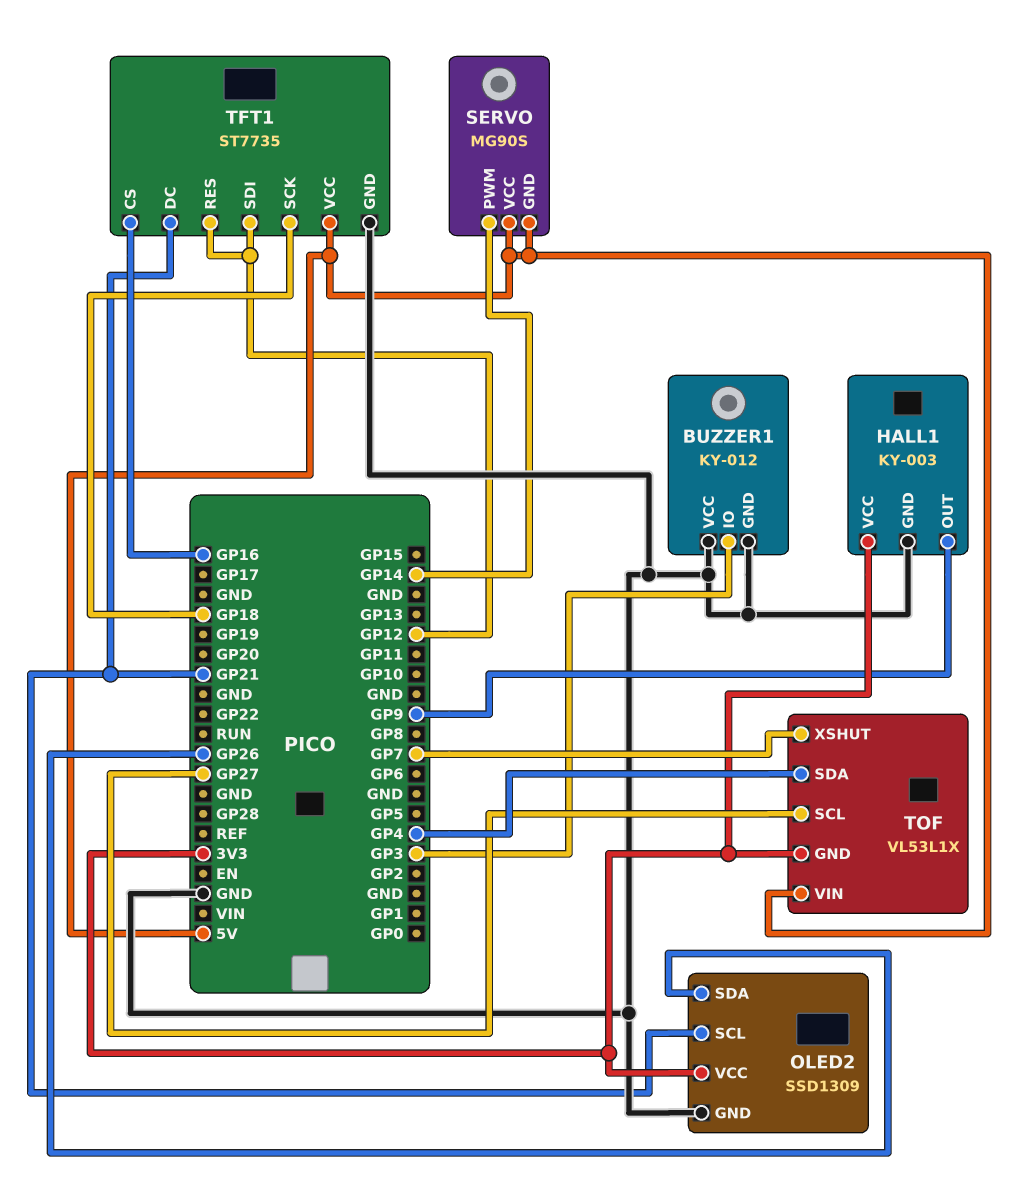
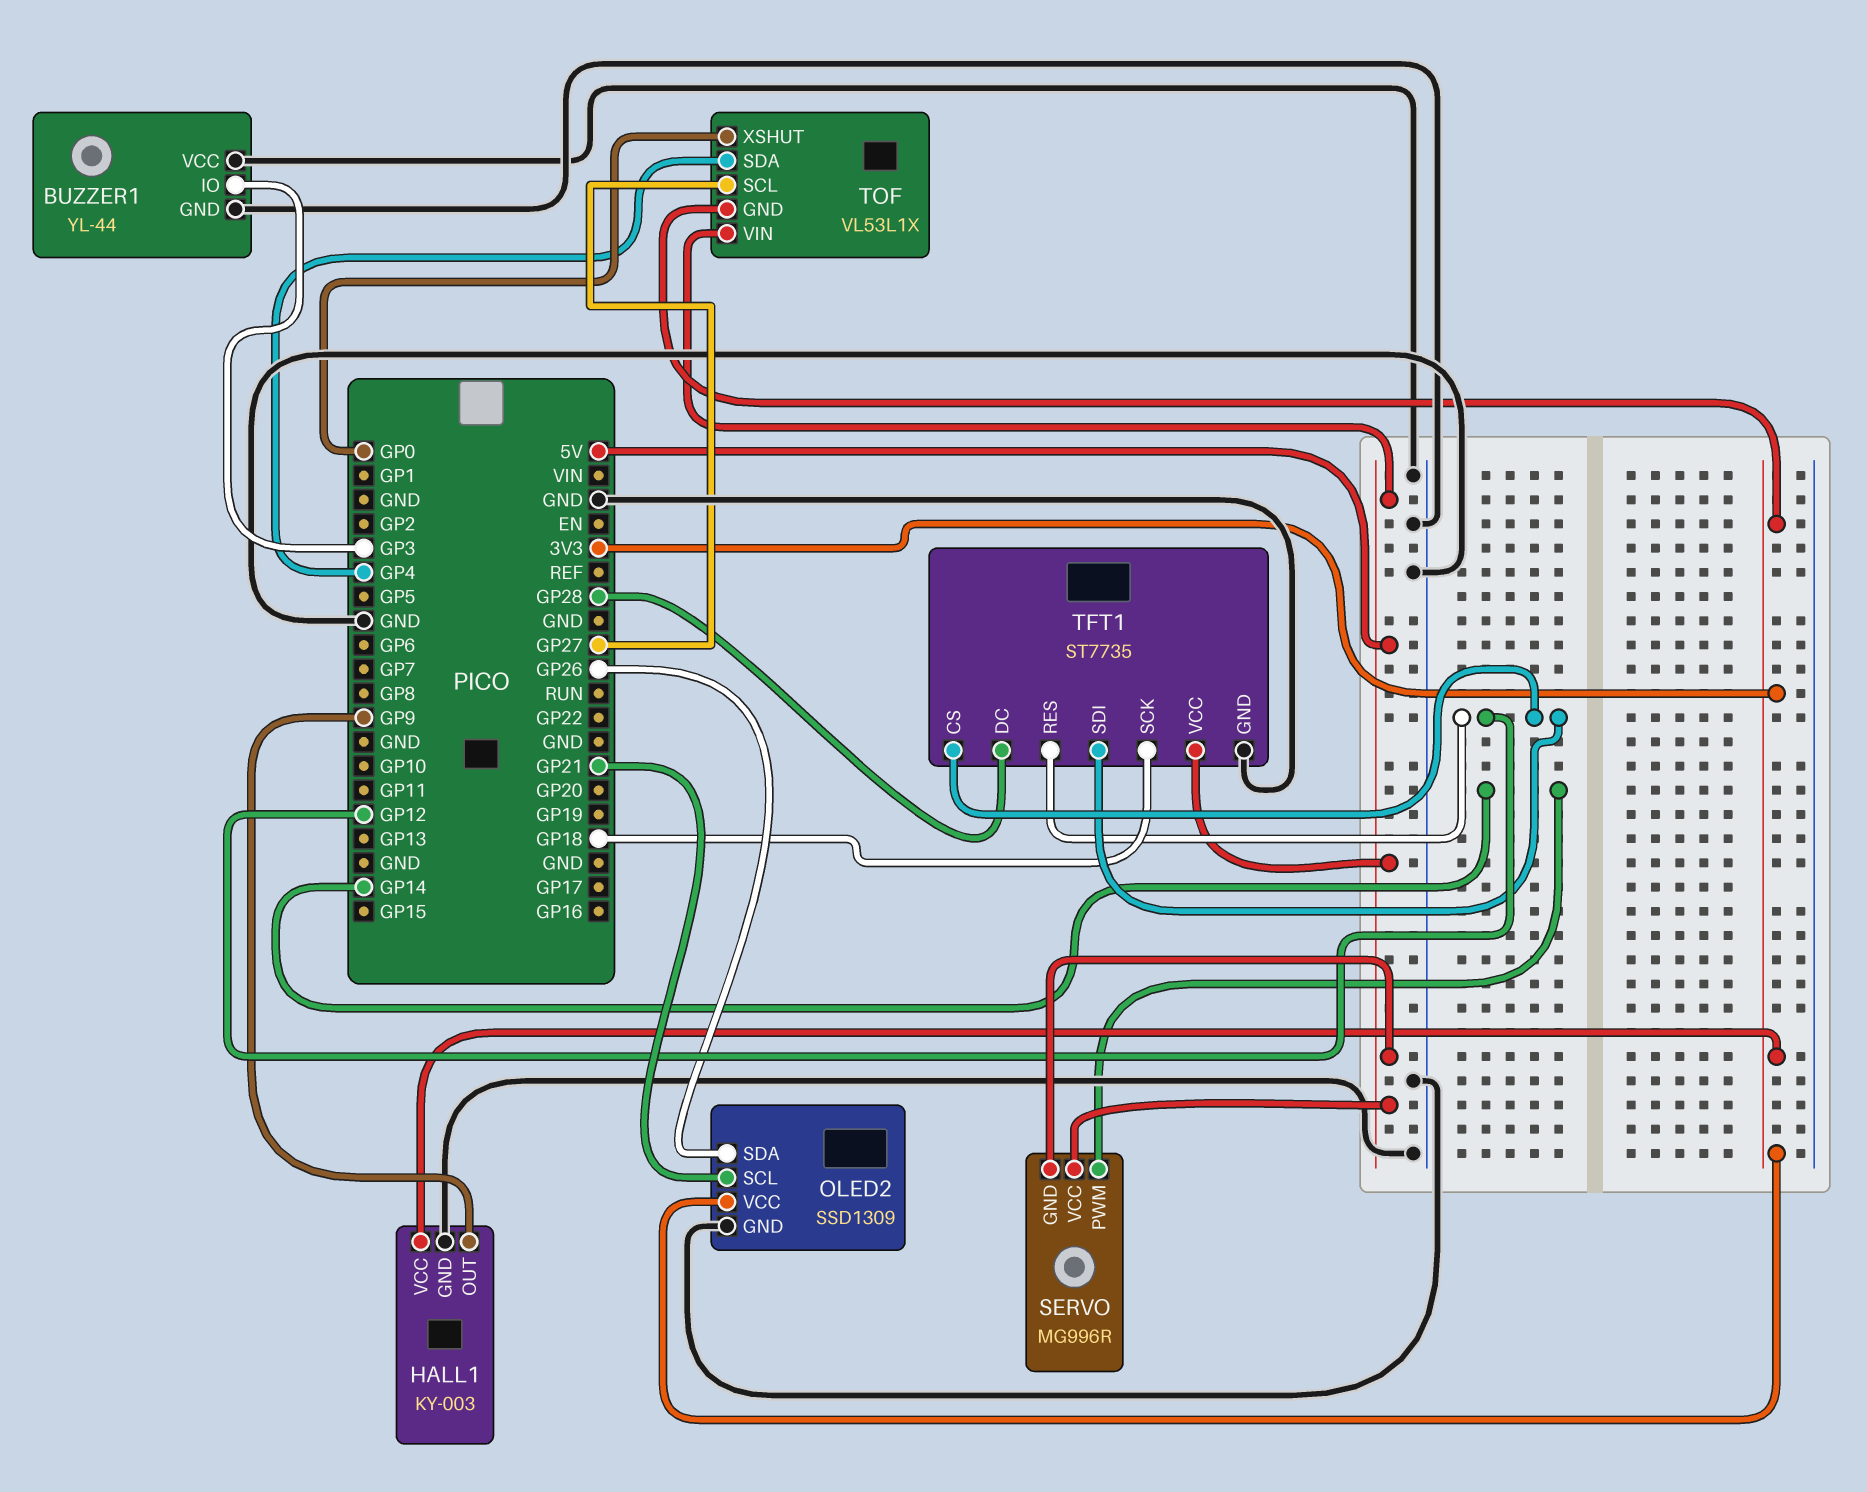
BUZZER1: KY-012 -> YL-44
SERVO: MG90S -> MG996R
TFT1 pin CS: GP16 -> GP12
TFT1 pin DC: GP21 -> GP28
TOF pin XSHUT: GP7 -> GP0

